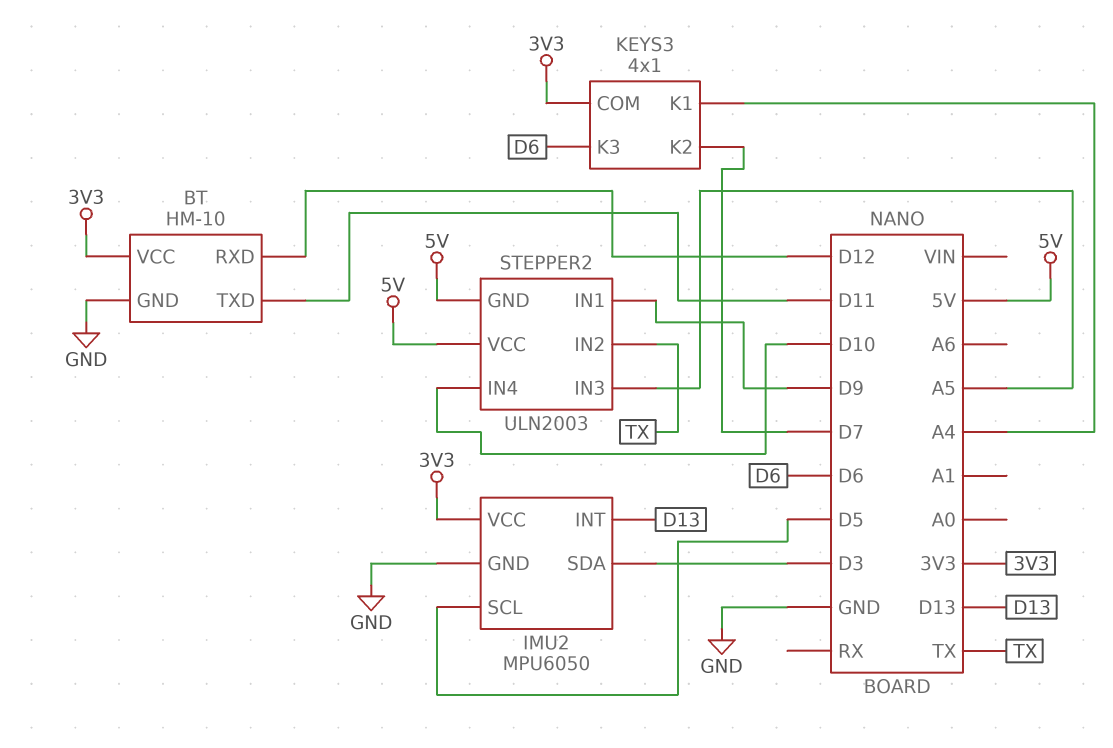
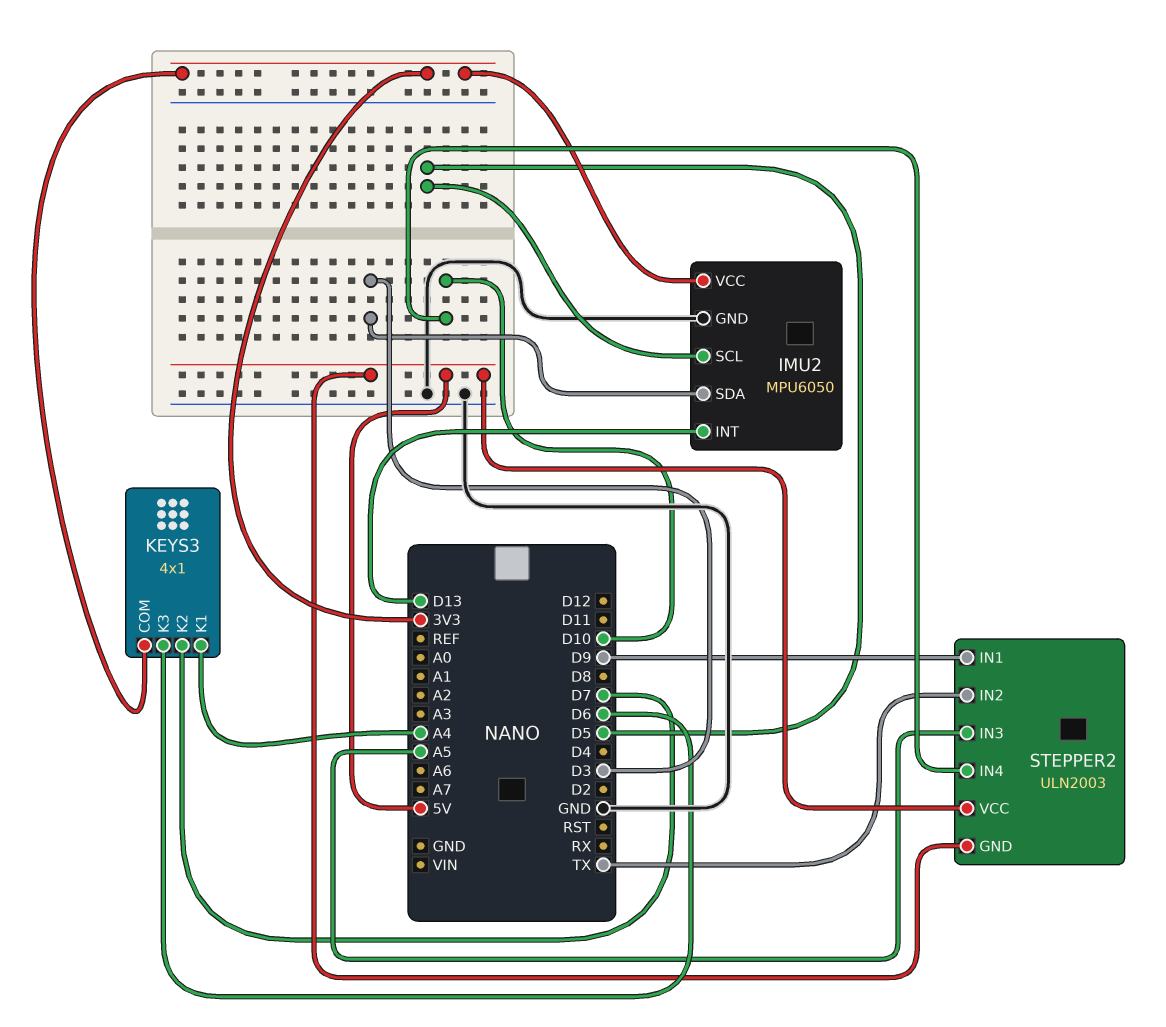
BT: HM-10 -> none
BT pin GND: GND -> none
BT pin RXD: D12 -> none
BT pin TXD: D11 -> none
BT pin VCC: 3V3 -> none

